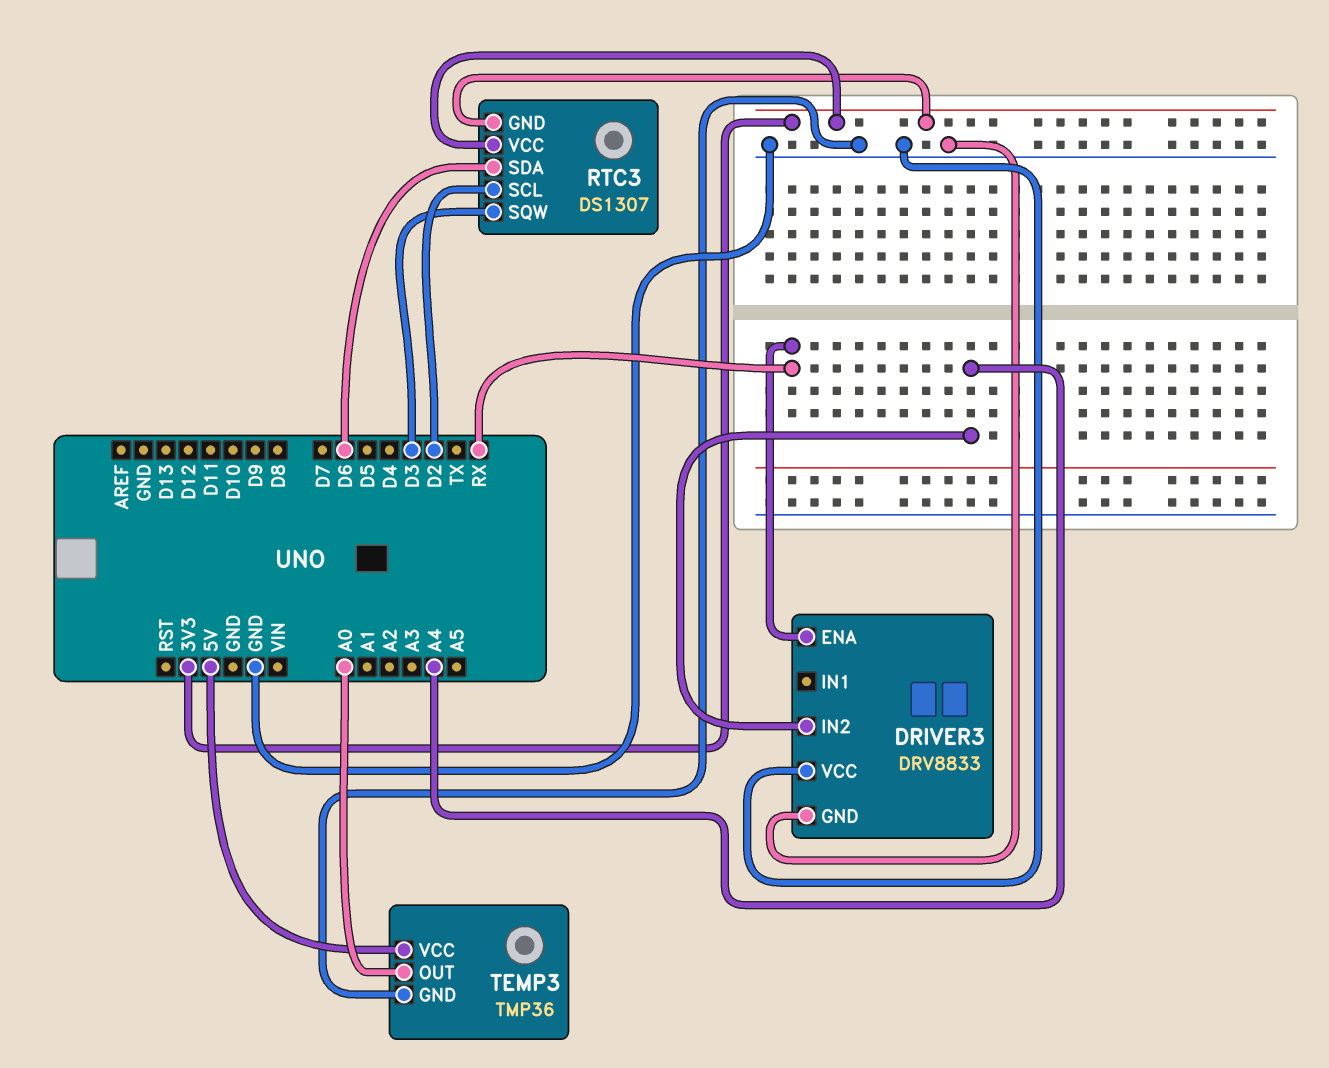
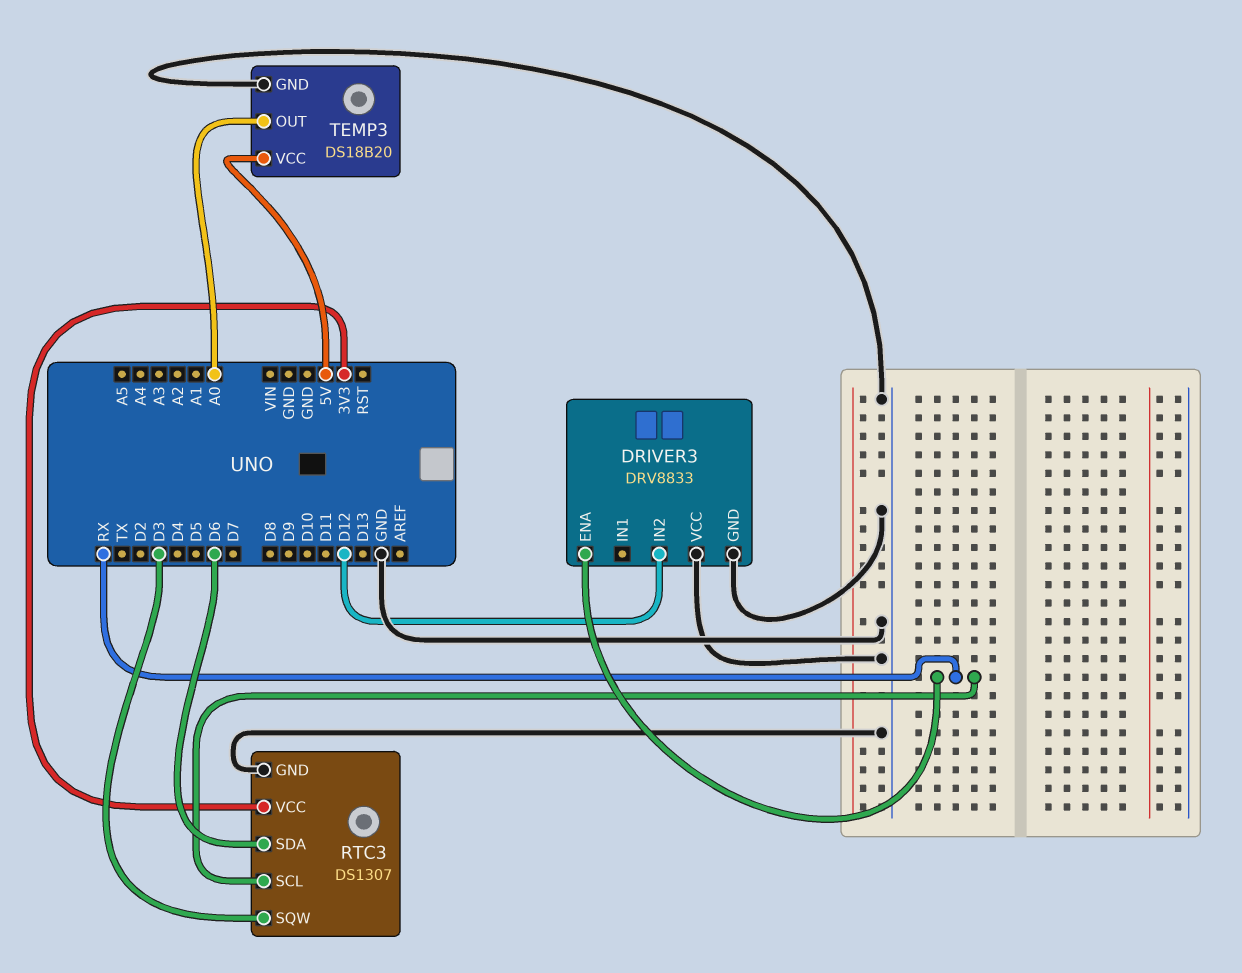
DRIVER3 pin IN2: A4 -> D12
RTC3 pin GND: 3V3 -> GND
RTC3 pin SCL: D2 -> RX
TEMP3: TMP36 -> DS18B20

